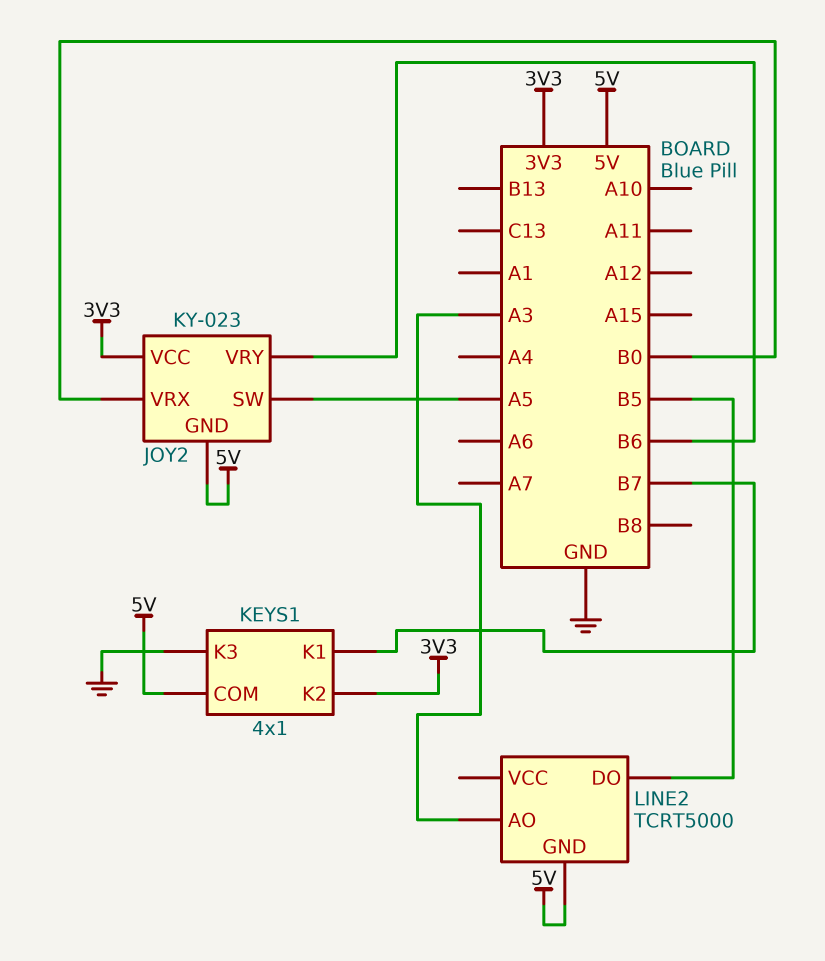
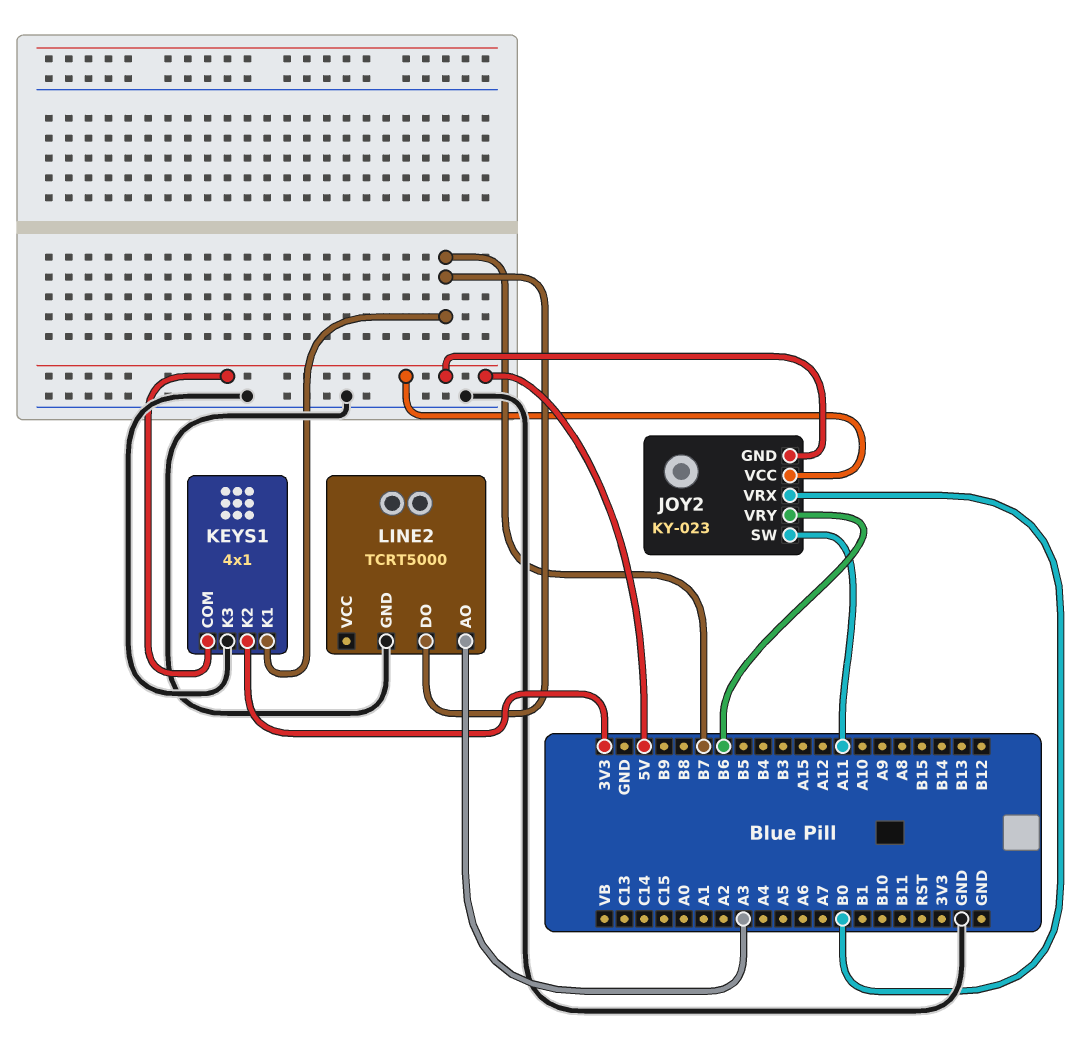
JOY2 pin SW: A5 -> A11
JOY2 pin VCC: 3V3 -> 5V
LINE2 pin DO: B5 -> B7
LINE2 pin GND: 5V -> GND

